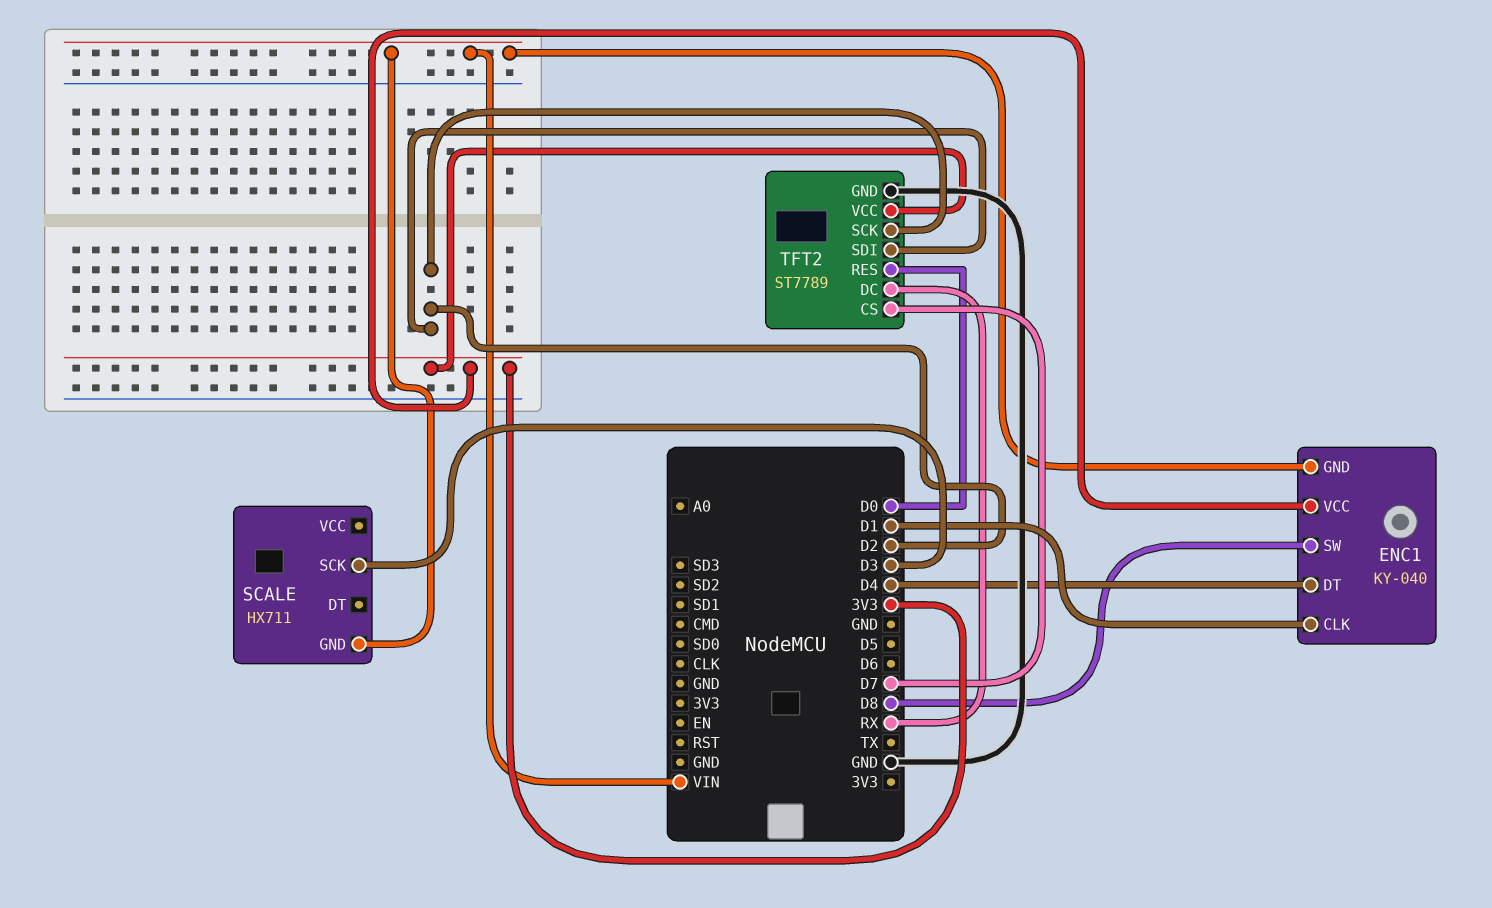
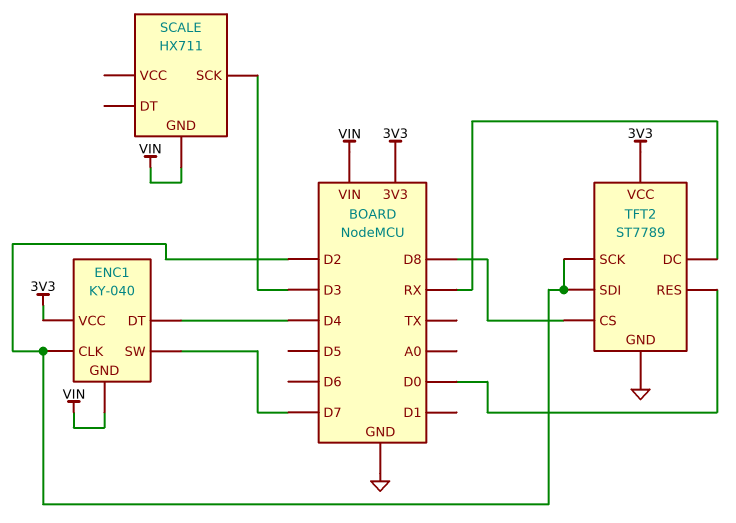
ENC1 pin CLK: D1 -> D2
ENC1 pin SW: D8 -> D7
TFT2 pin CS: D7 -> D8

